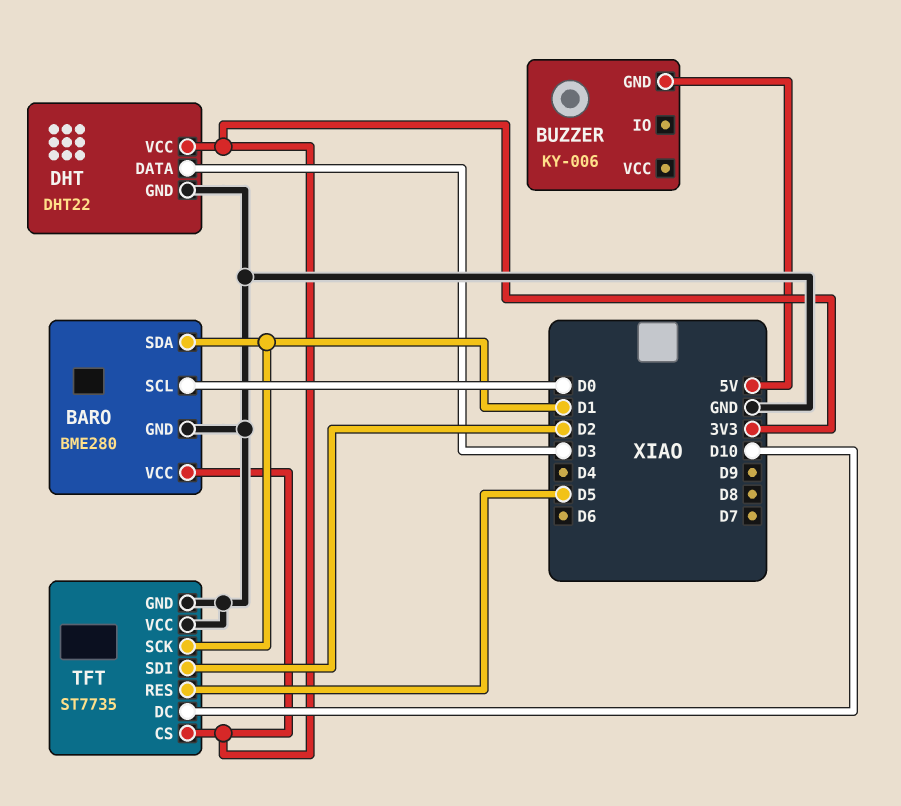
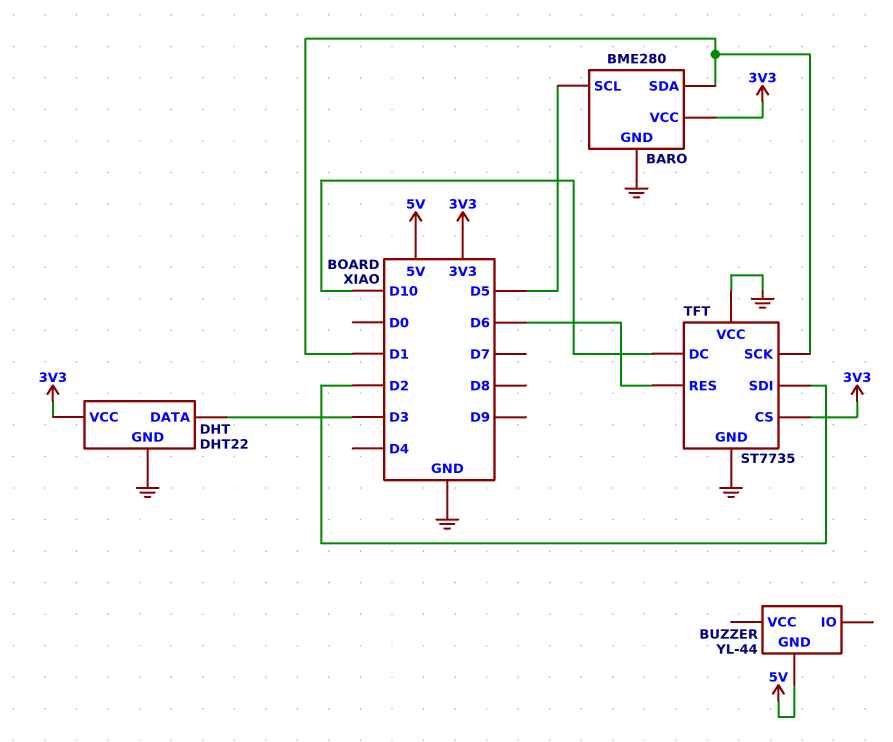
BARO pin SCL: D0 -> D5
BUZZER: KY-006 -> YL-44
TFT pin RES: D5 -> D6

